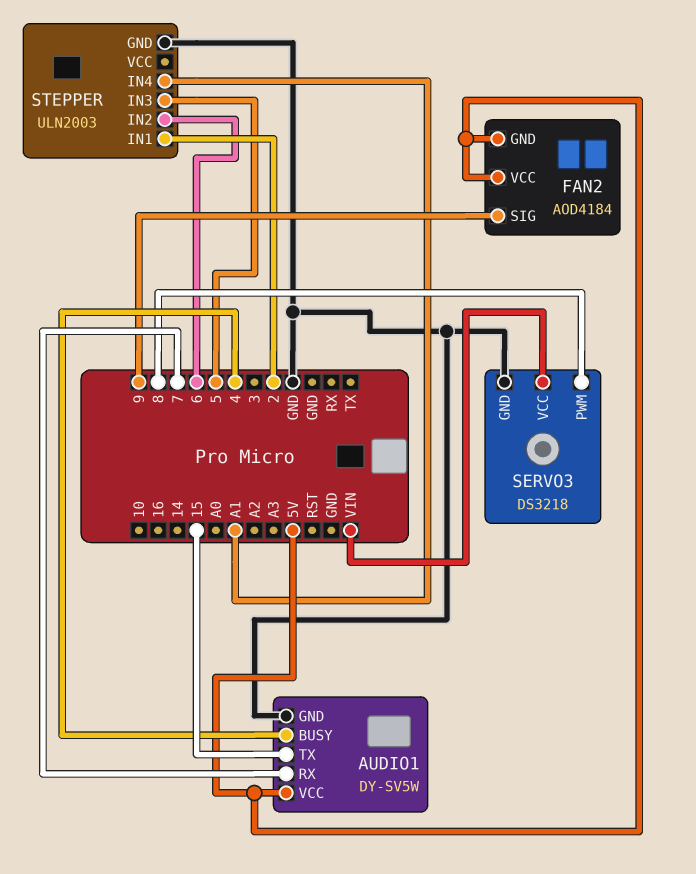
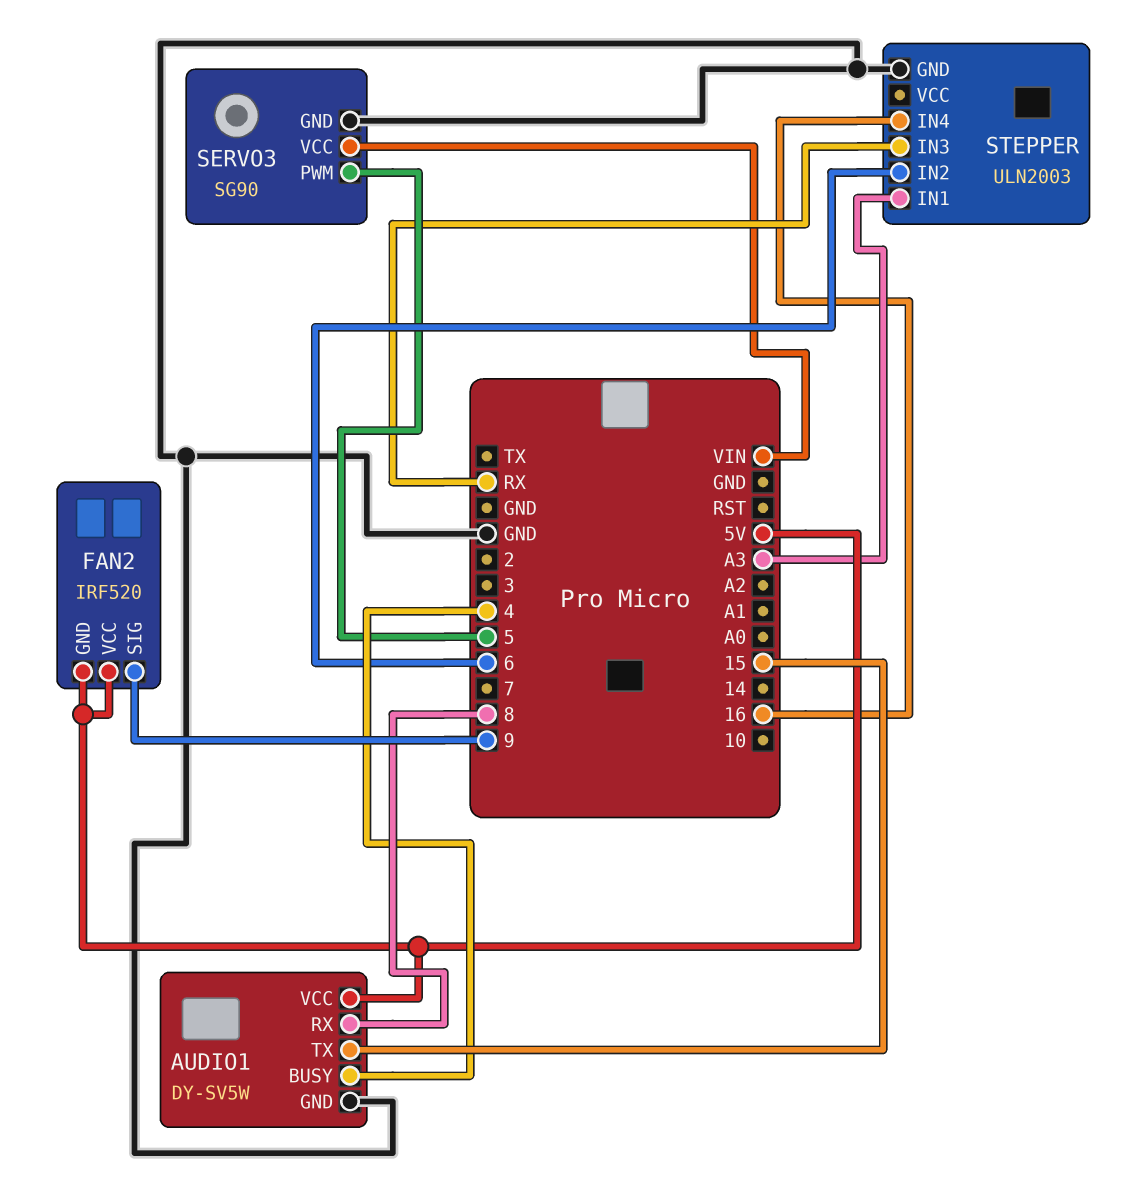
AUDIO1 pin RX: 7 -> 8
FAN2: AOD4184 -> IRF520
SERVO3: DS3218 -> SG90
SERVO3 pin PWM: 8 -> 5
STEPPER pin IN1: 2 -> A3
STEPPER pin IN3: 5 -> RX
STEPPER pin IN4: A1 -> 16

